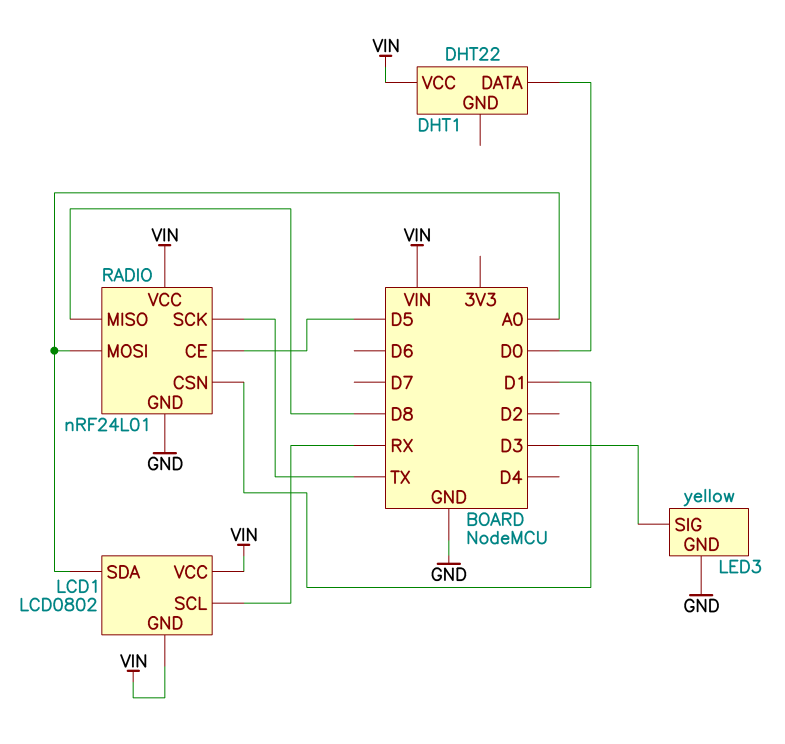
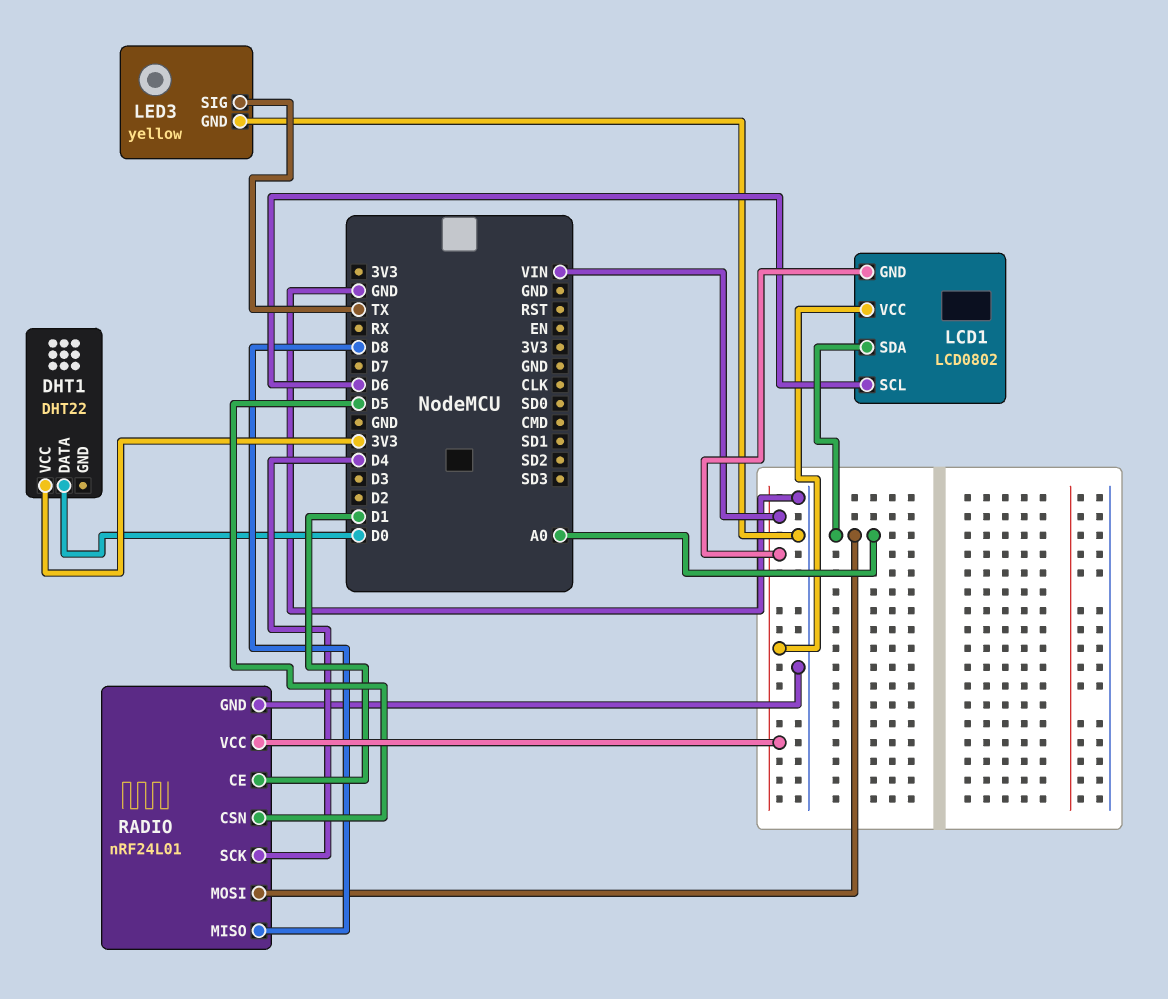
DHT1 pin VCC: VIN -> 3V3
LCD1 pin SCL: RX -> D6
LED3 pin SIG: D3 -> TX
RADIO pin CE: D5 -> D1
RADIO pin CSN: D1 -> D5
RADIO pin SCK: TX -> D4

